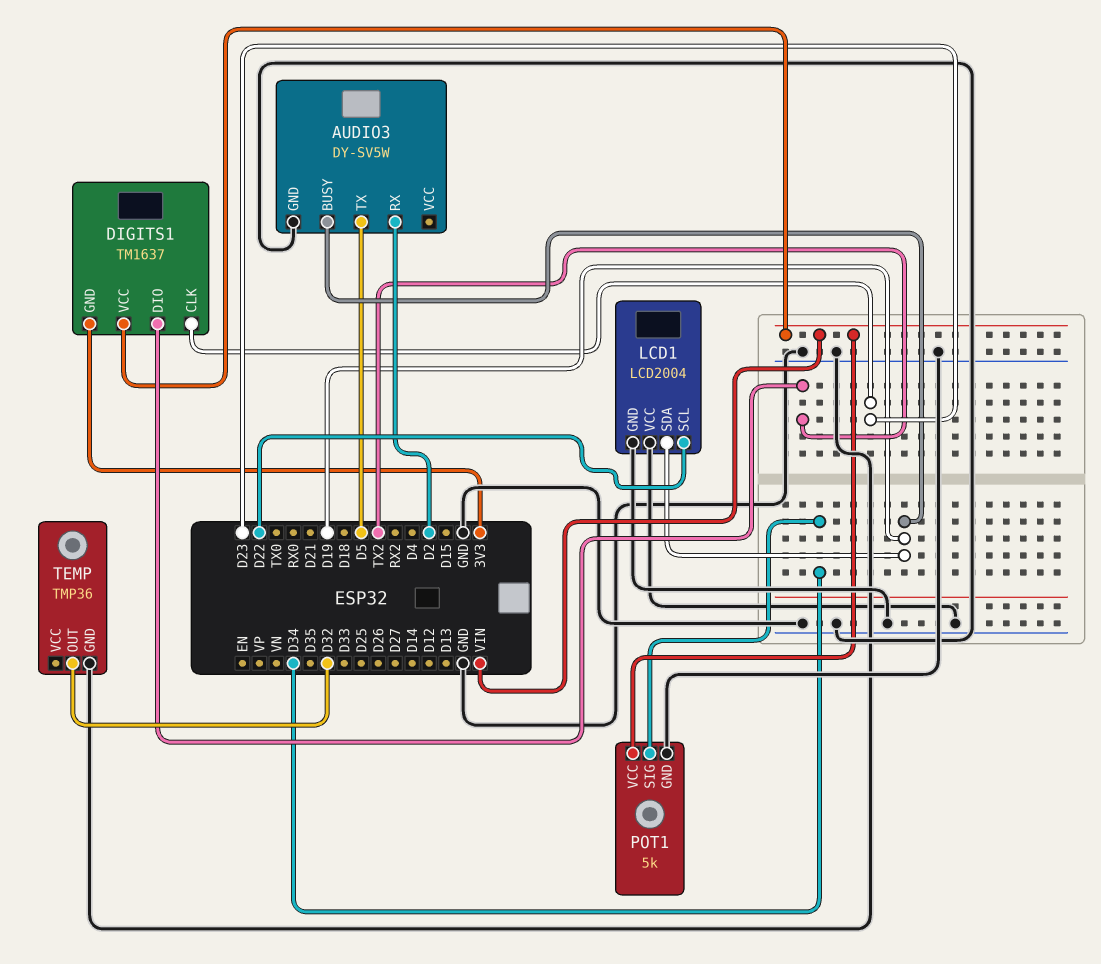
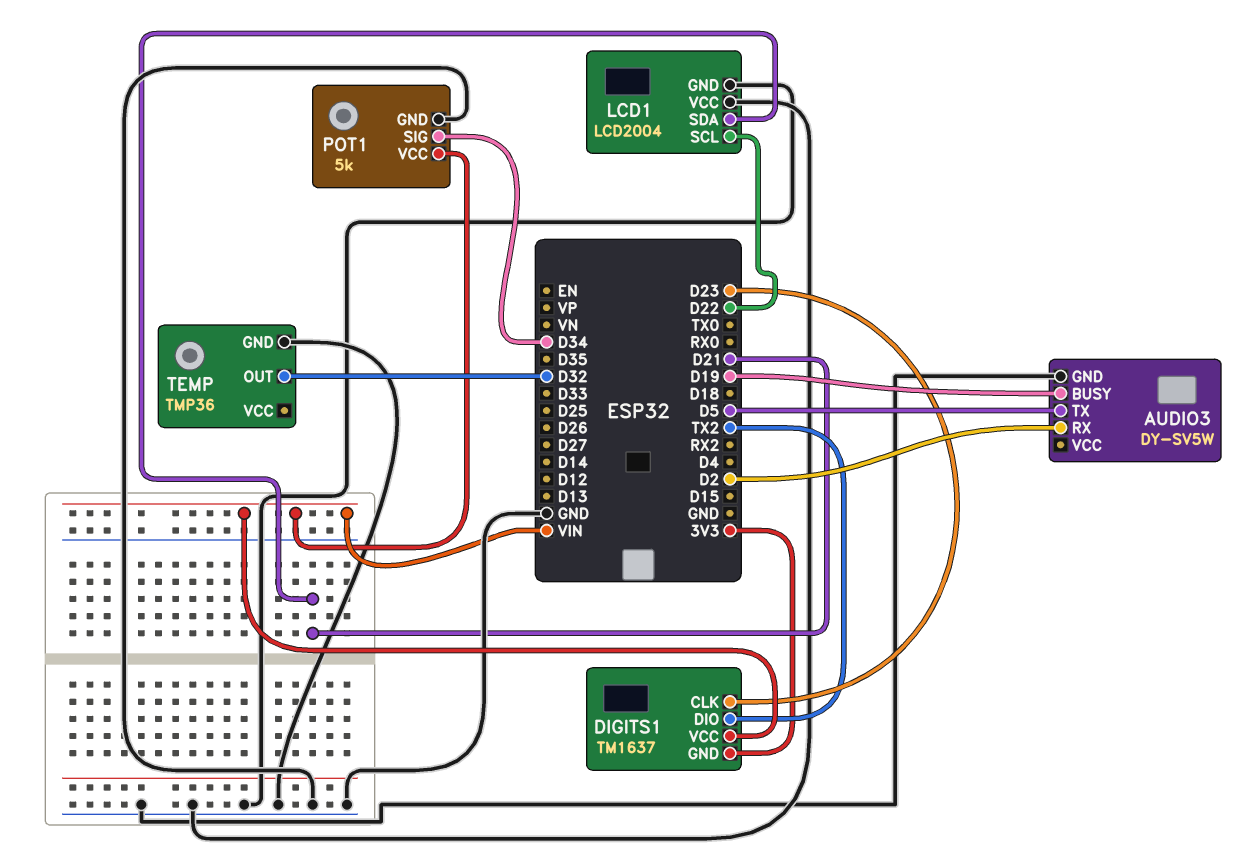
LCD1 pin SDA: D19 -> D21

